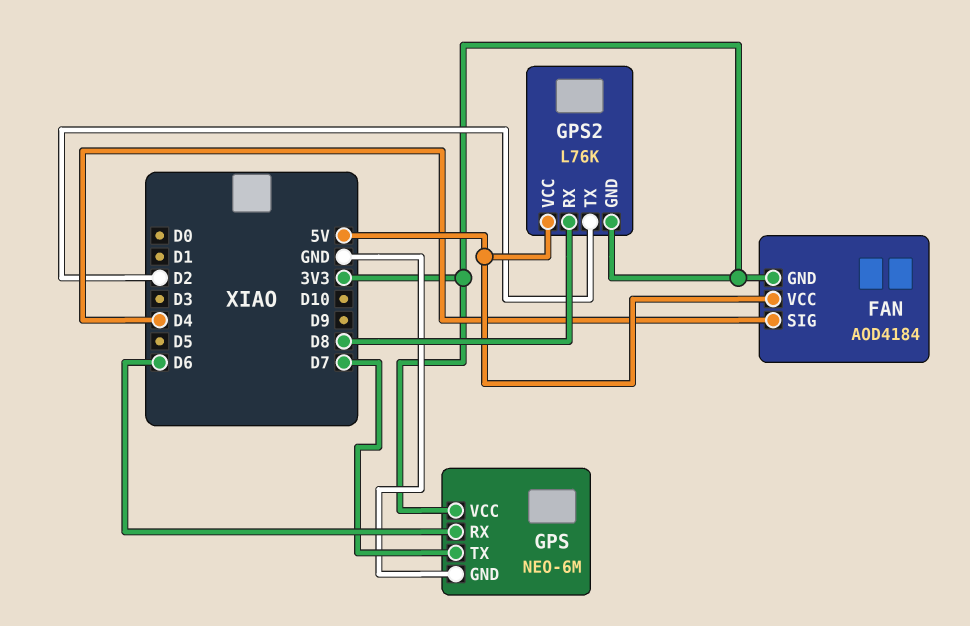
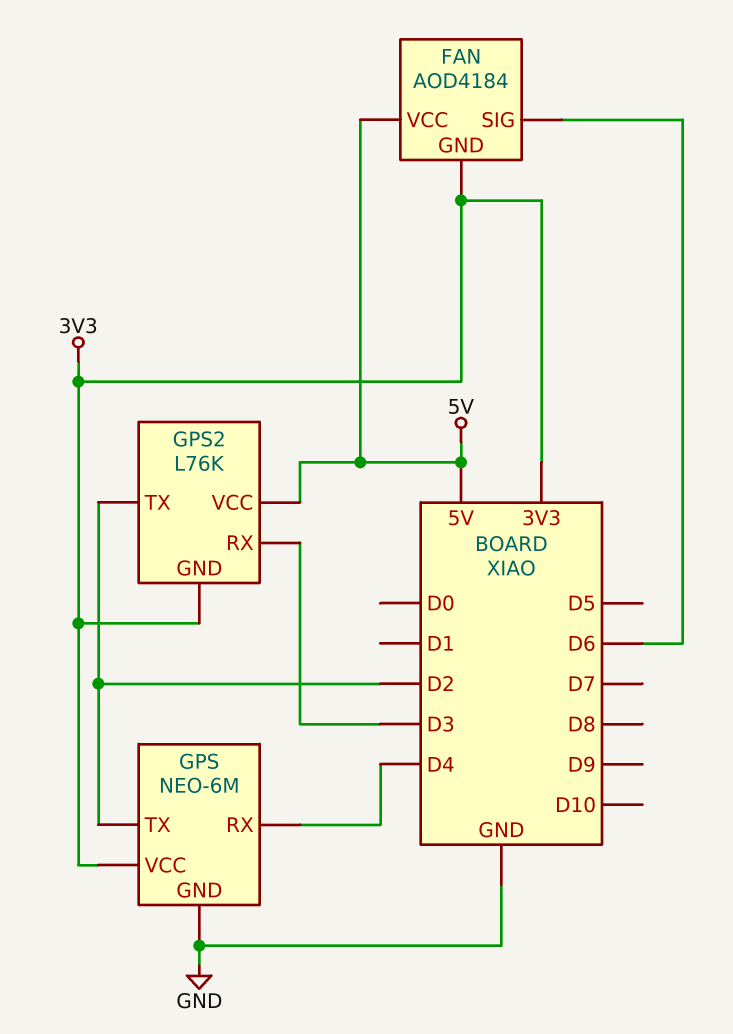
FAN pin SIG: D4 -> D6
GPS pin RX: D6 -> D4
GPS pin TX: D7 -> D2
GPS2 pin RX: D8 -> D3

